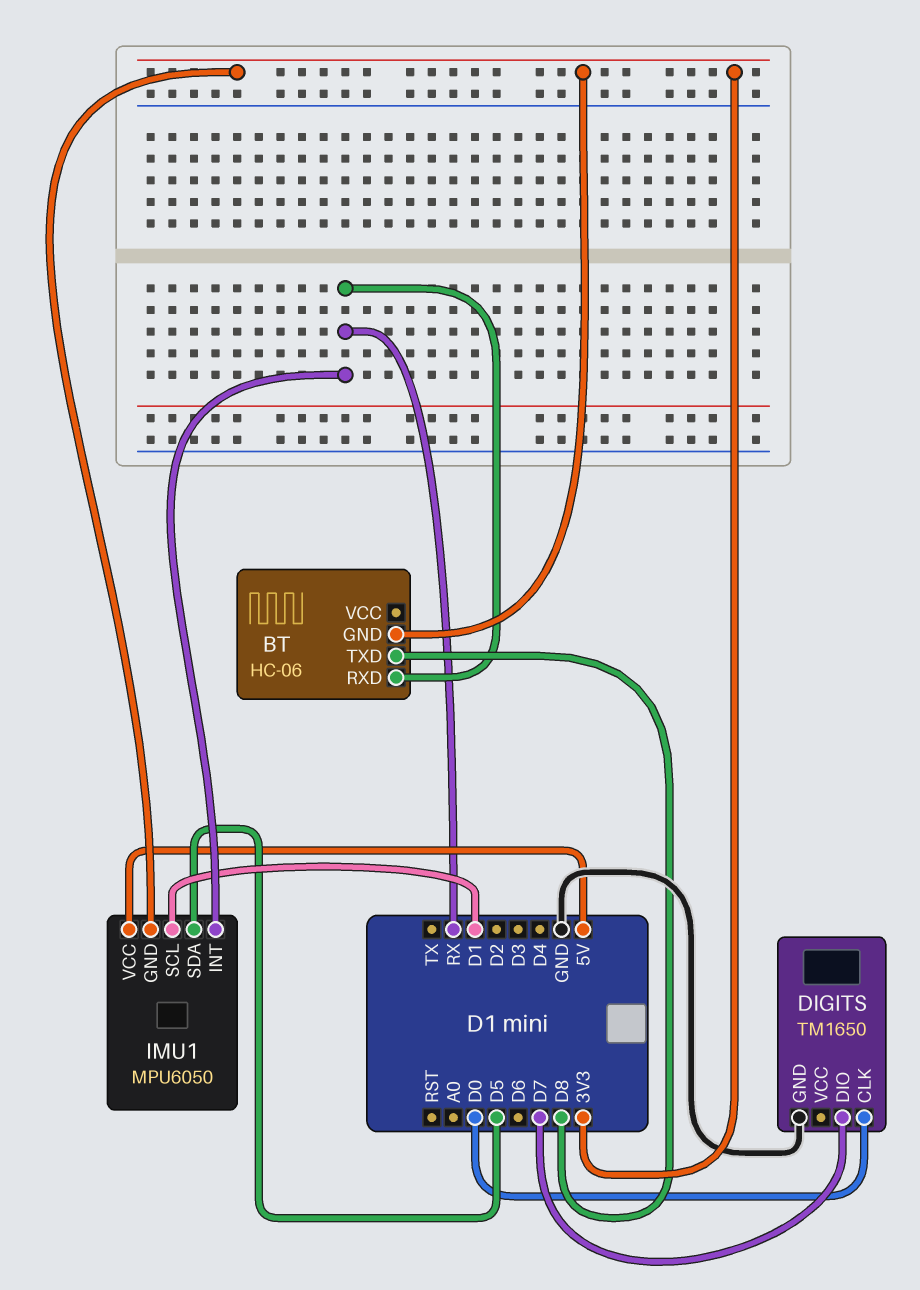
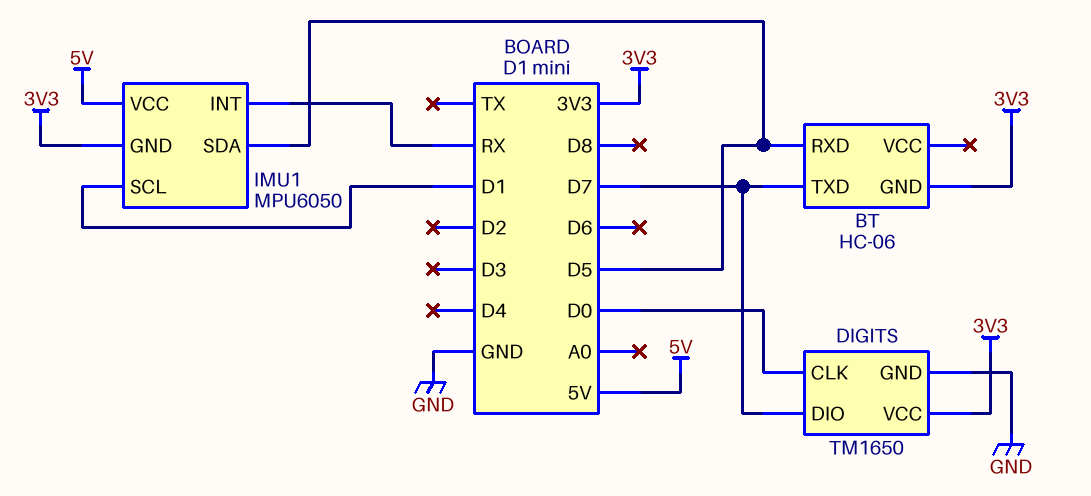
BT pin RXD: RX -> D5
BT pin TXD: D8 -> D7
DIGITS pin VCC: none -> 3V3

